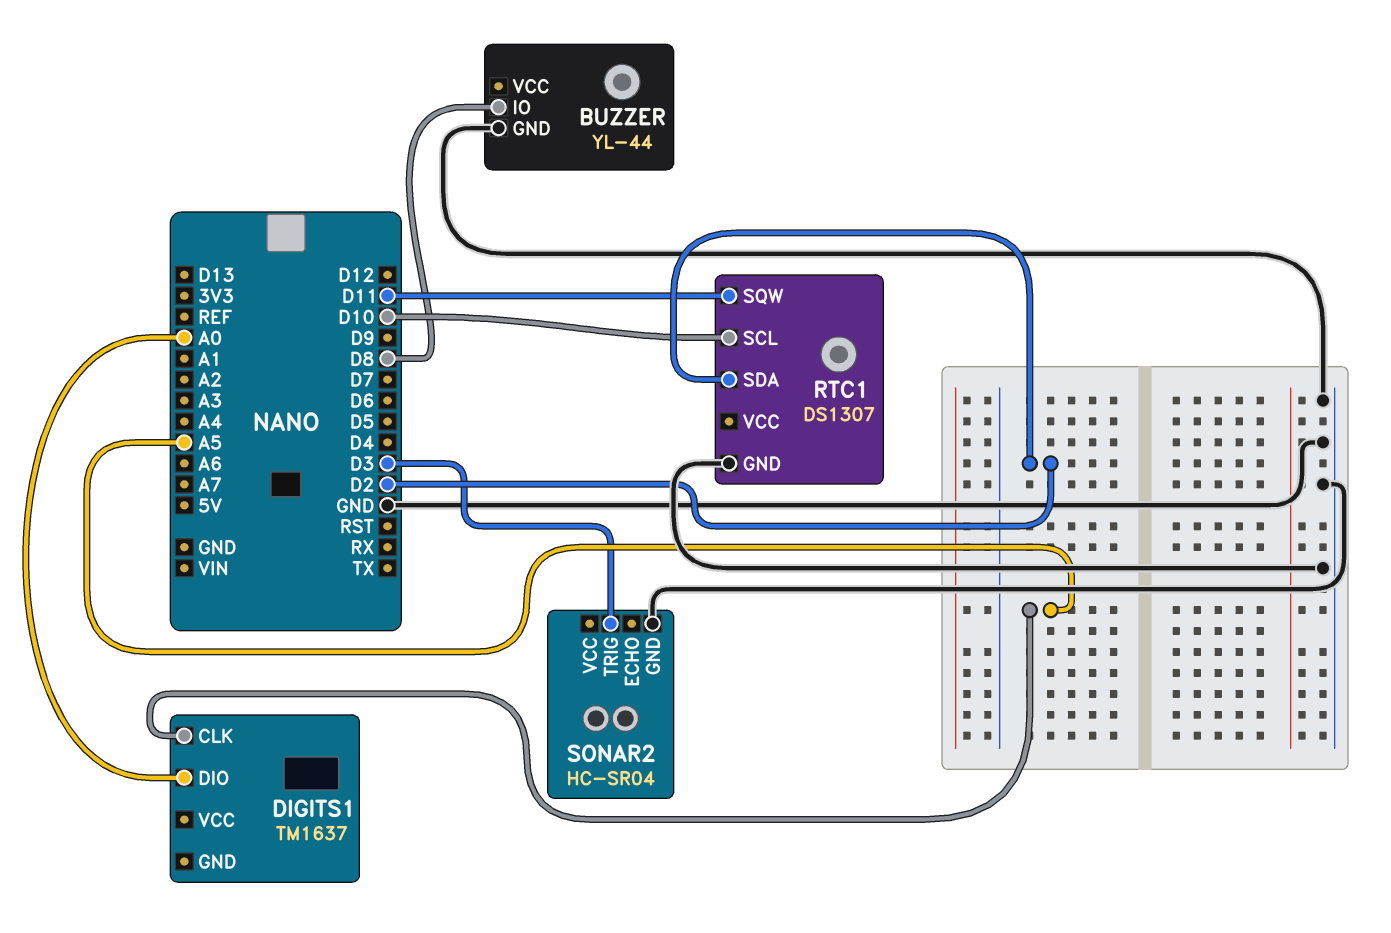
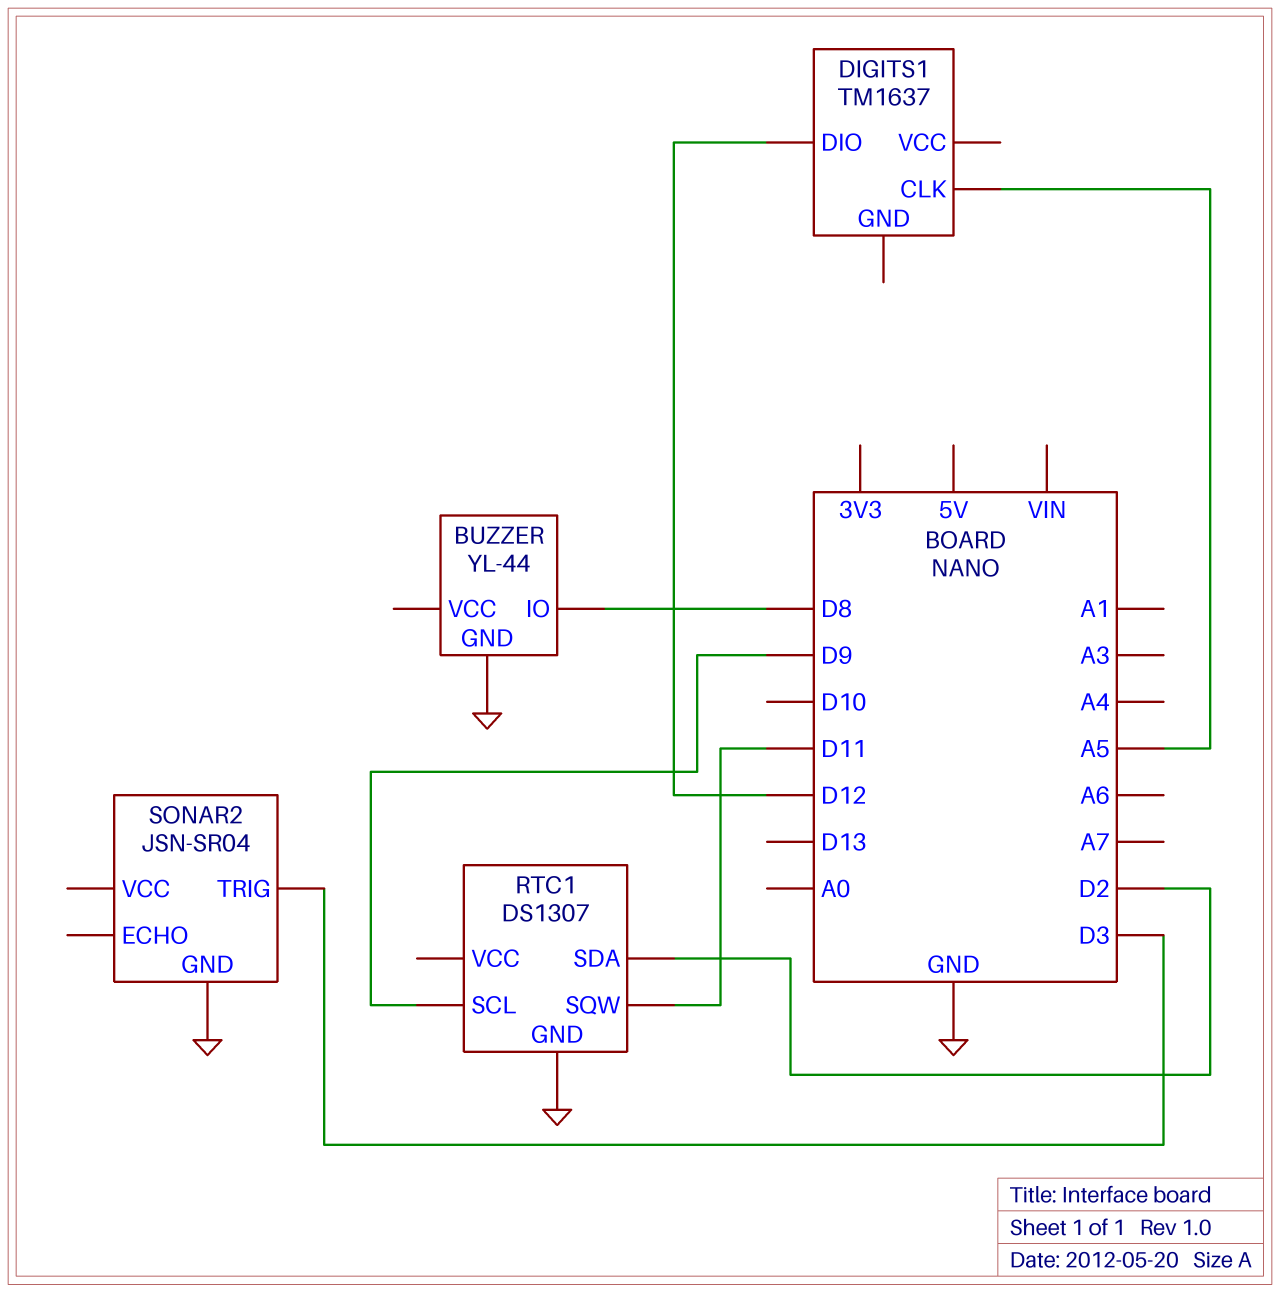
DIGITS1 pin DIO: A0 -> D12
RTC1 pin SCL: D10 -> D9
SONAR2: HC-SR04 -> JSN-SR04

